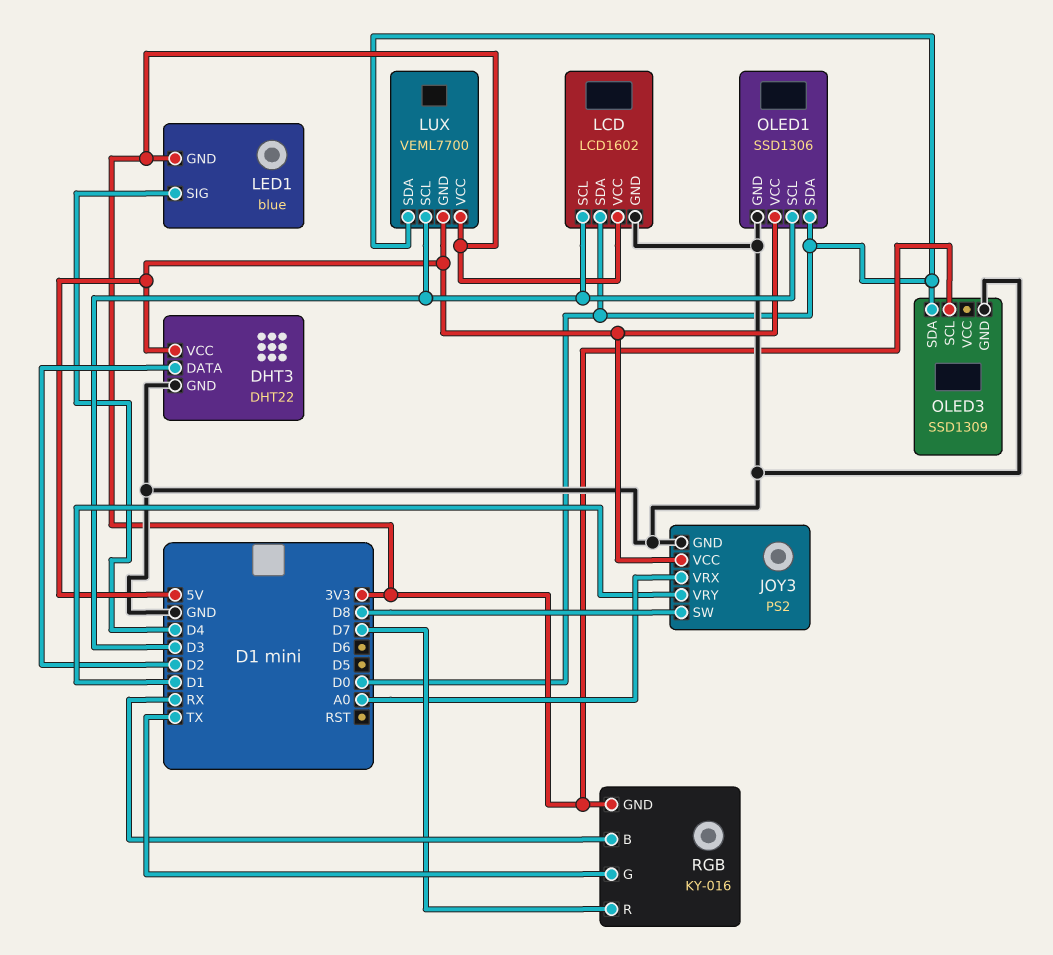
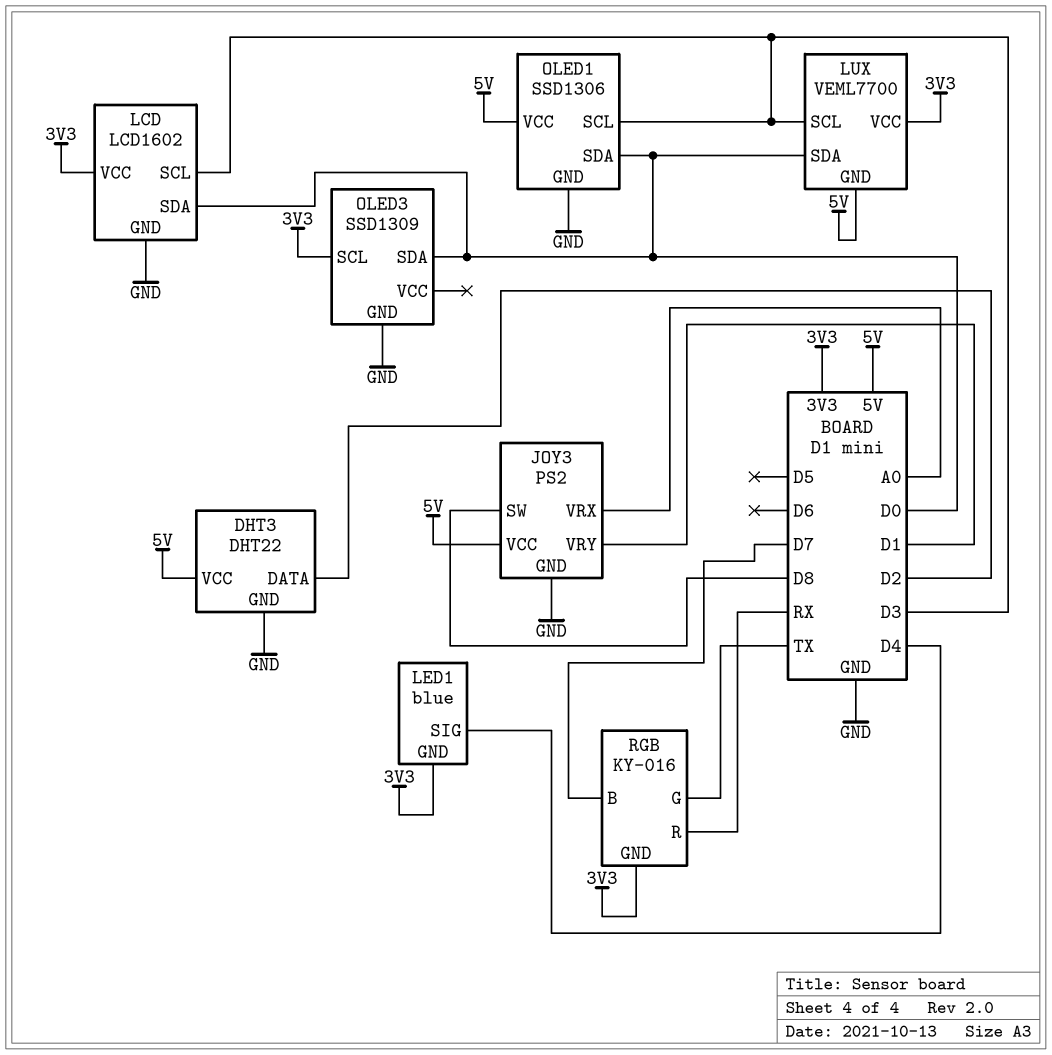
RGB pin B: RX -> D7
RGB pin R: D7 -> RX

